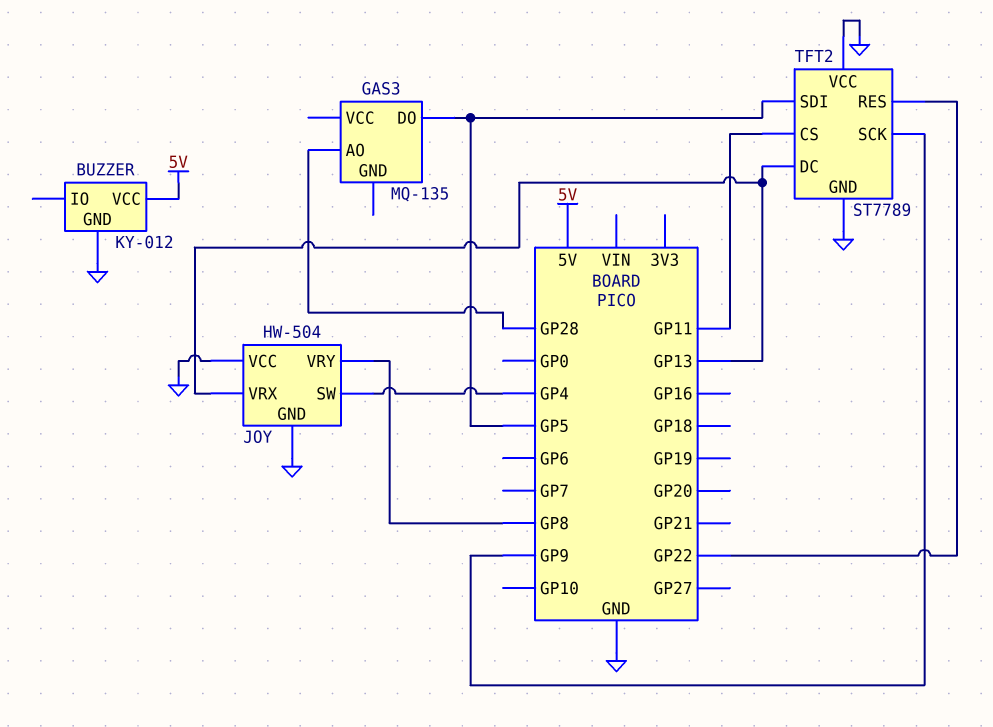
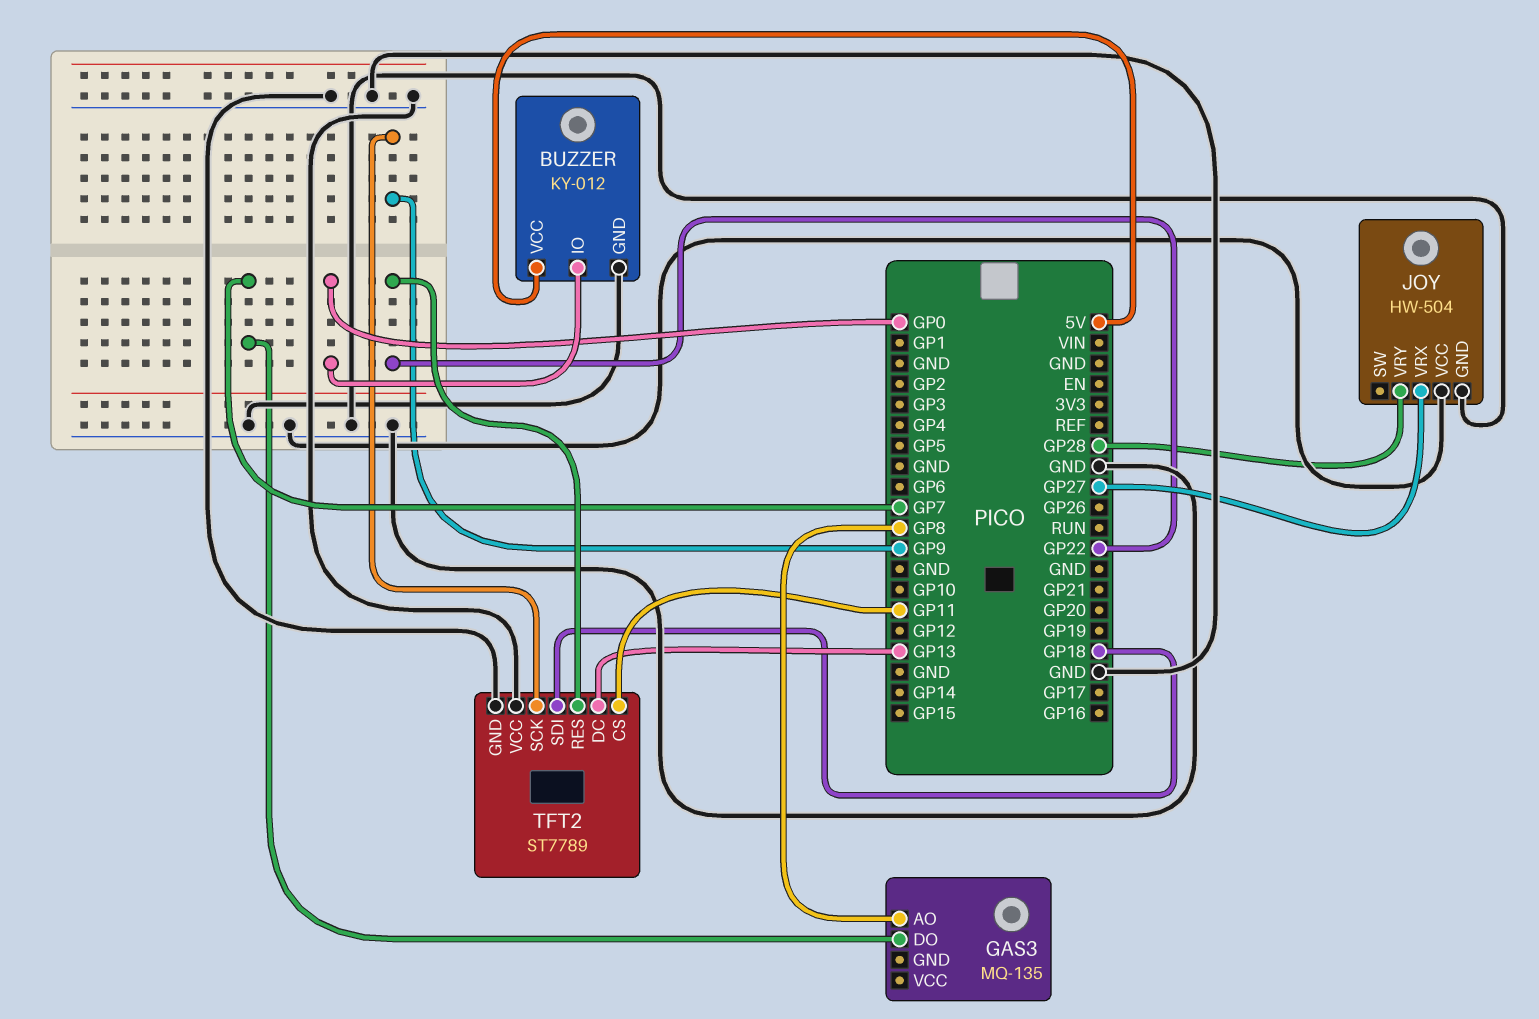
BUZZER pin IO: none -> GP0
GAS3 pin AO: GP28 -> GP8
GAS3 pin DO: GP5 -> GP7
JOY pin SW: GP4 -> none
JOY pin VRX: GP13 -> GP27
JOY pin VRY: GP8 -> GP28
TFT2 pin SDI: GP5 -> GP18

